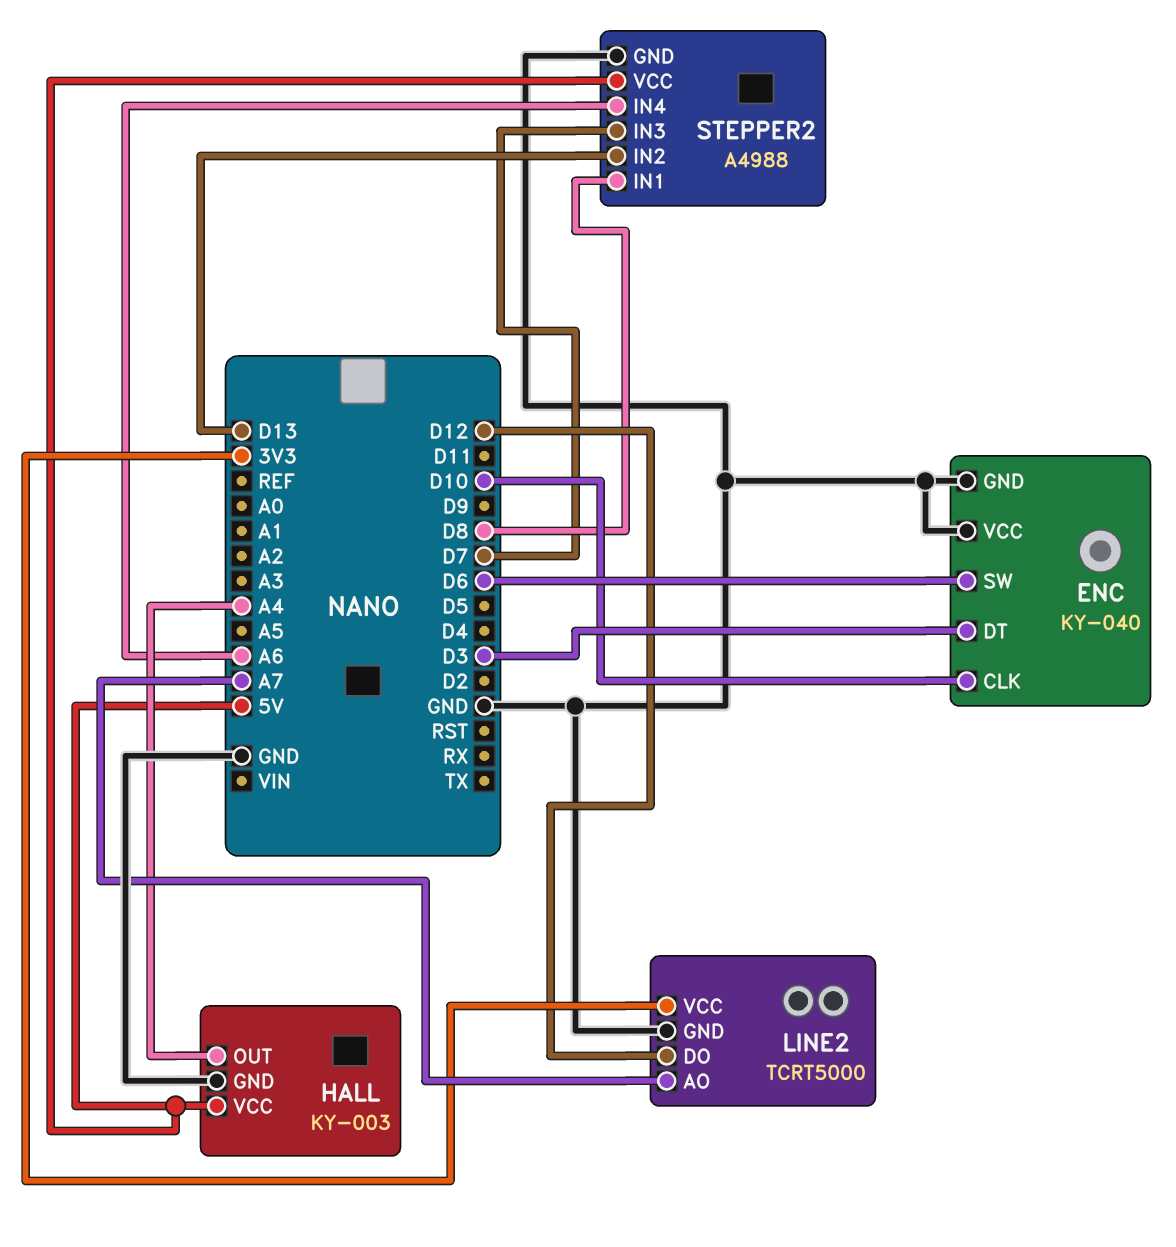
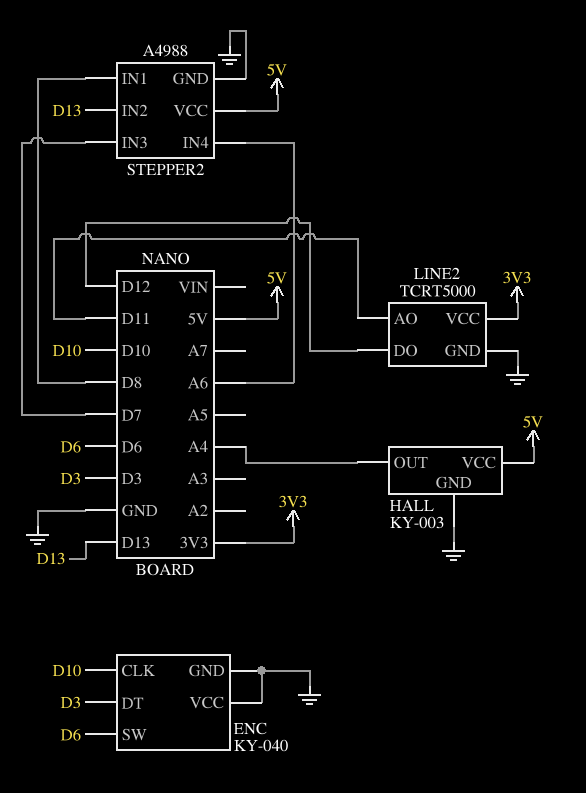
LINE2 pin AO: A7 -> D11

